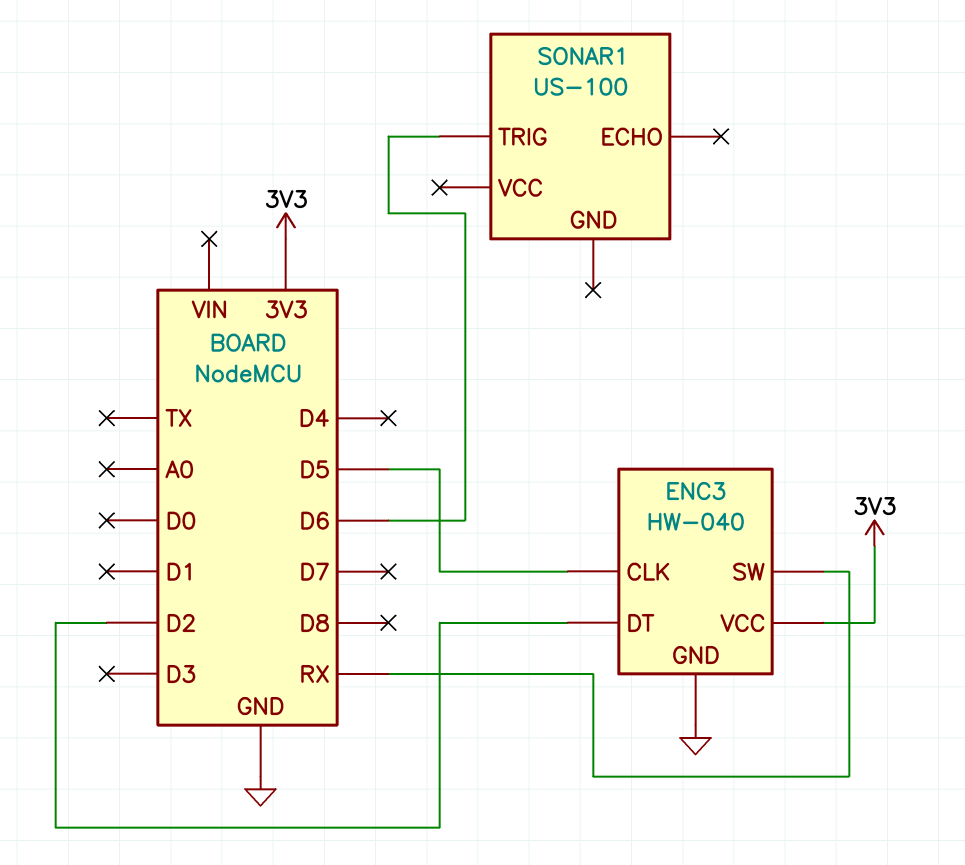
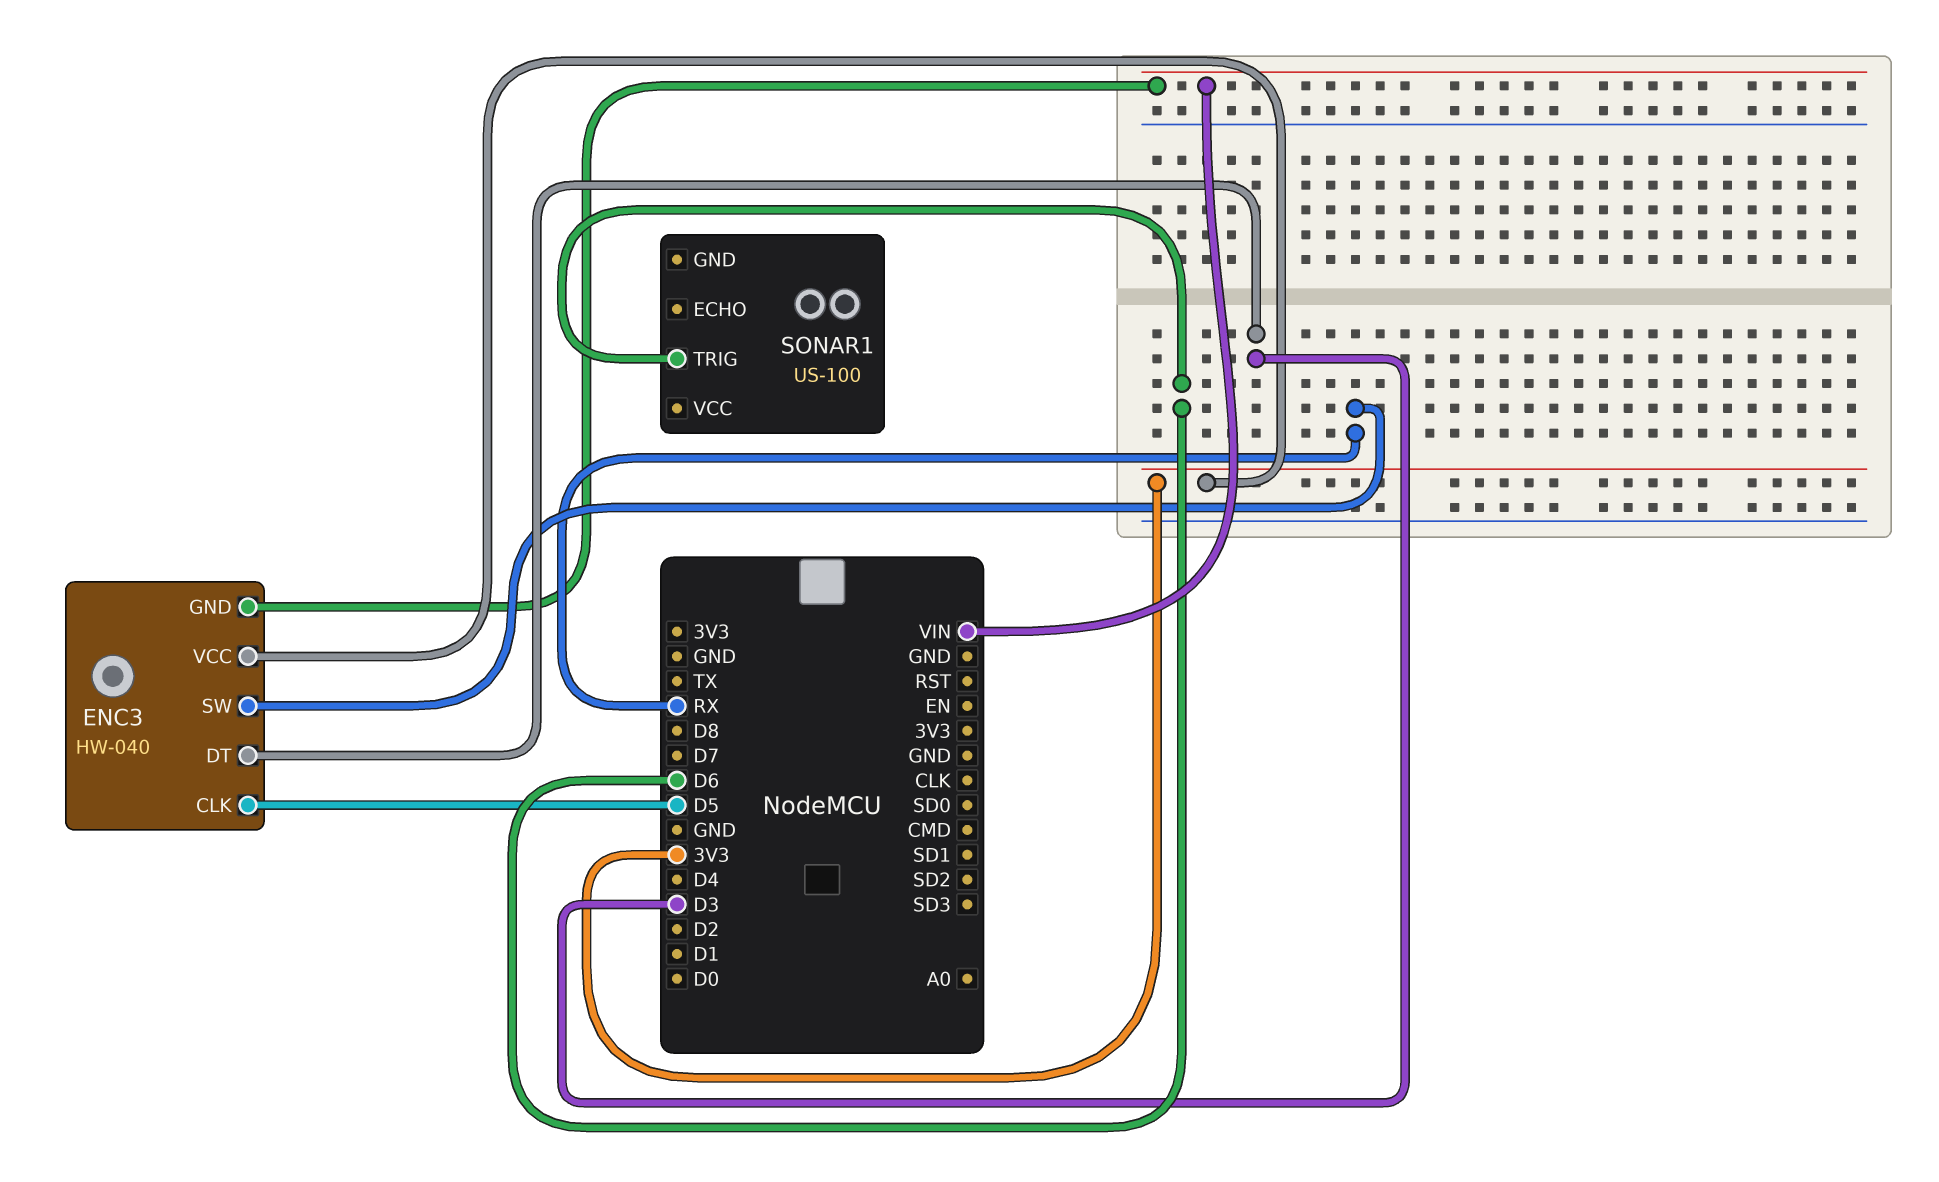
ENC3 pin DT: D2 -> D3
ENC3 pin GND: GND -> VIN

